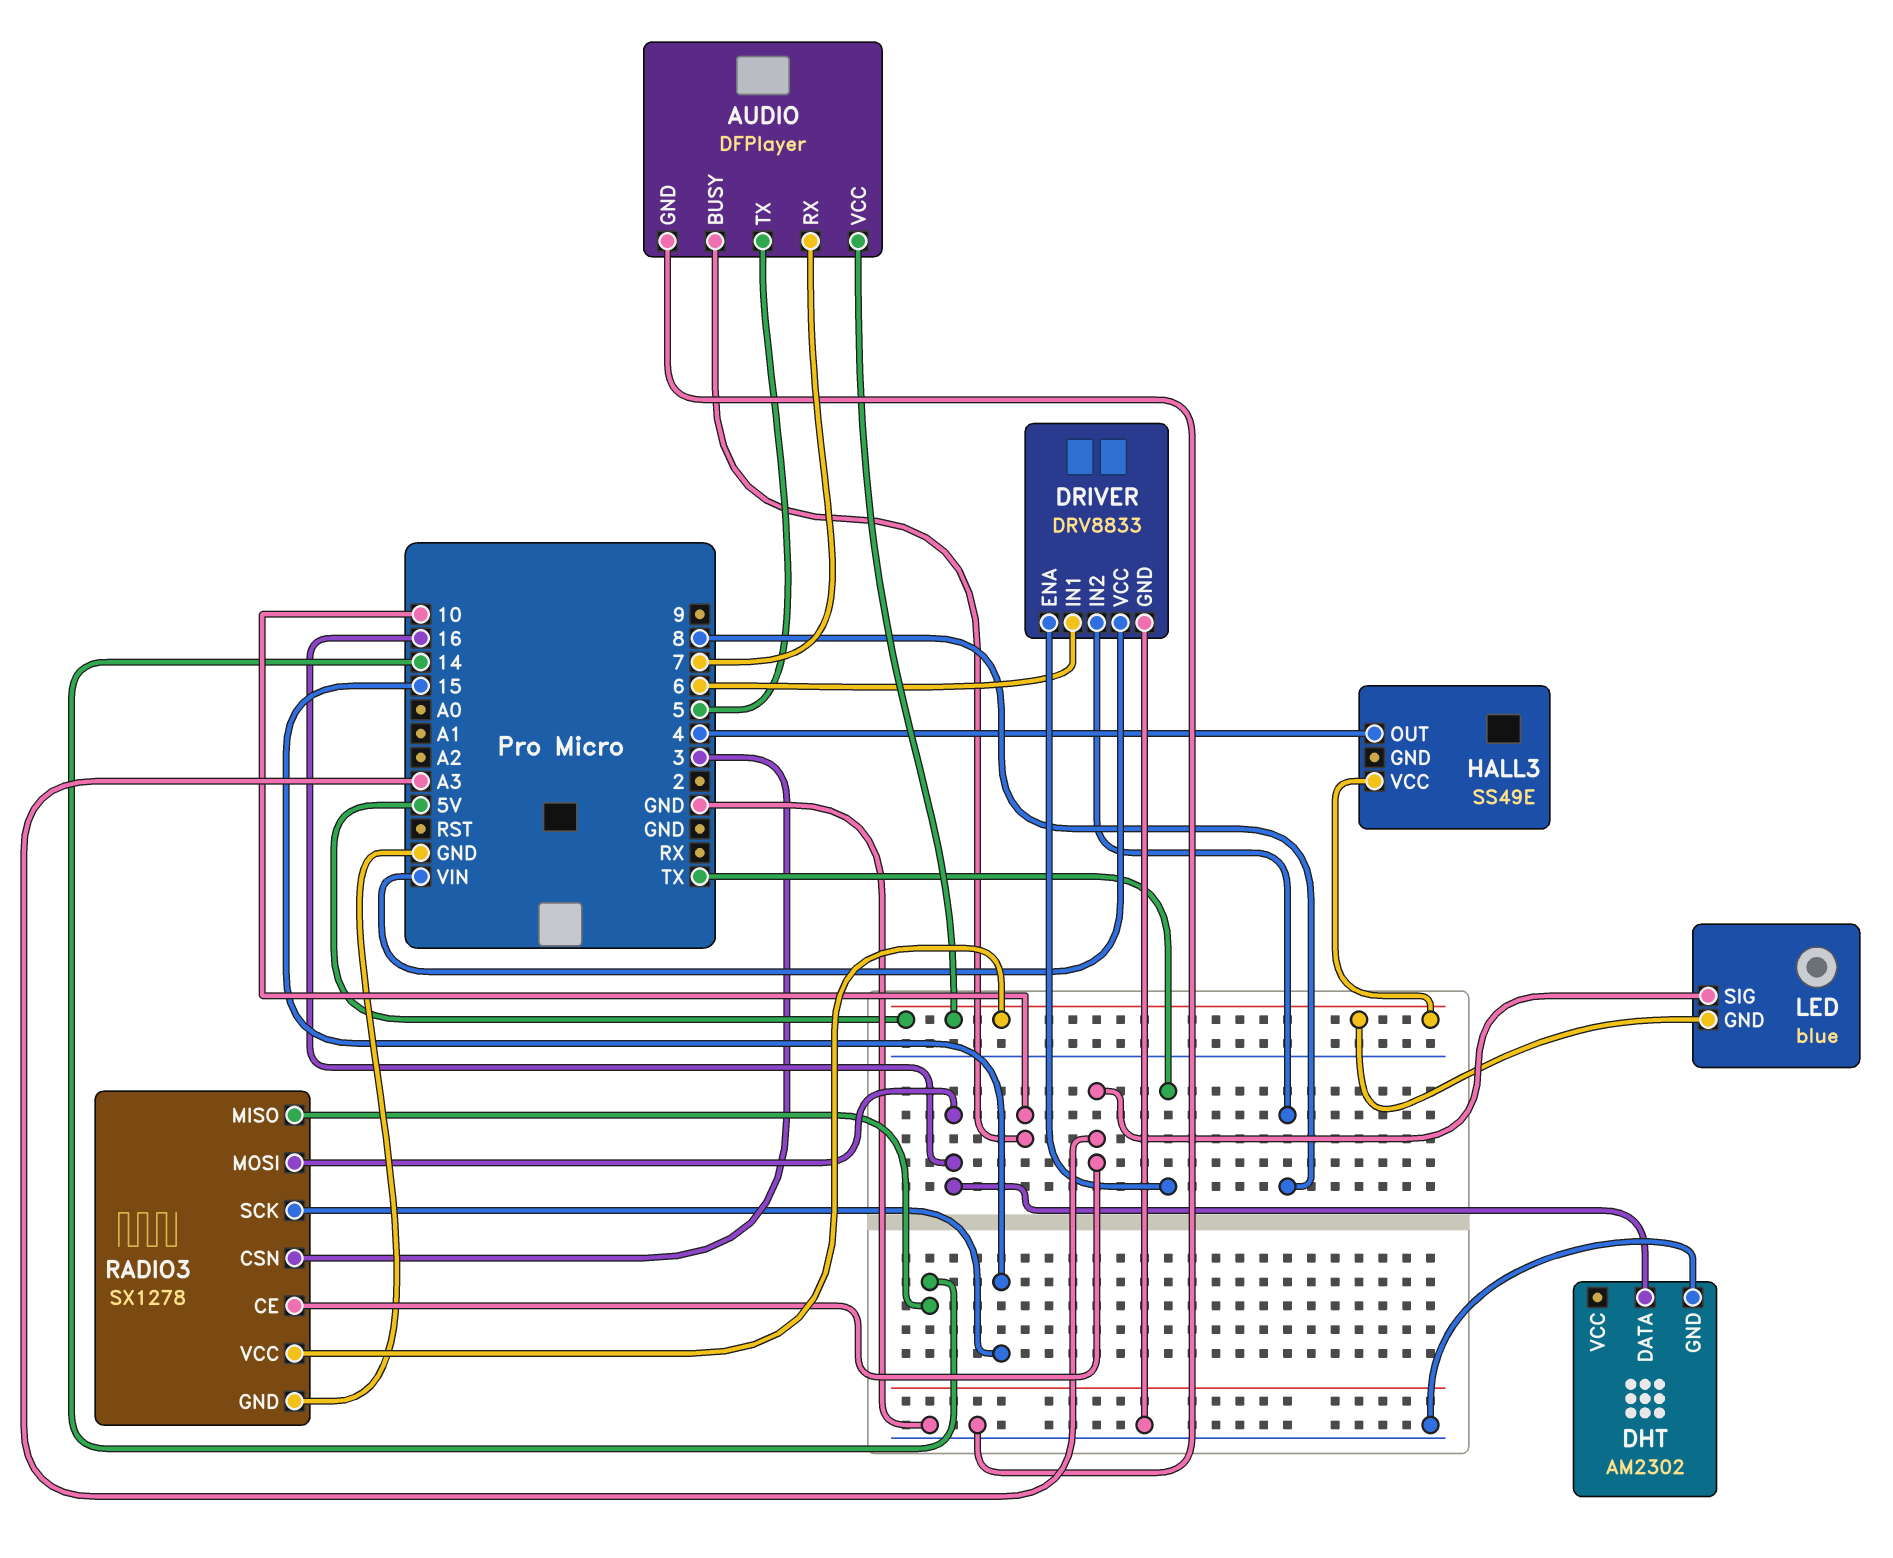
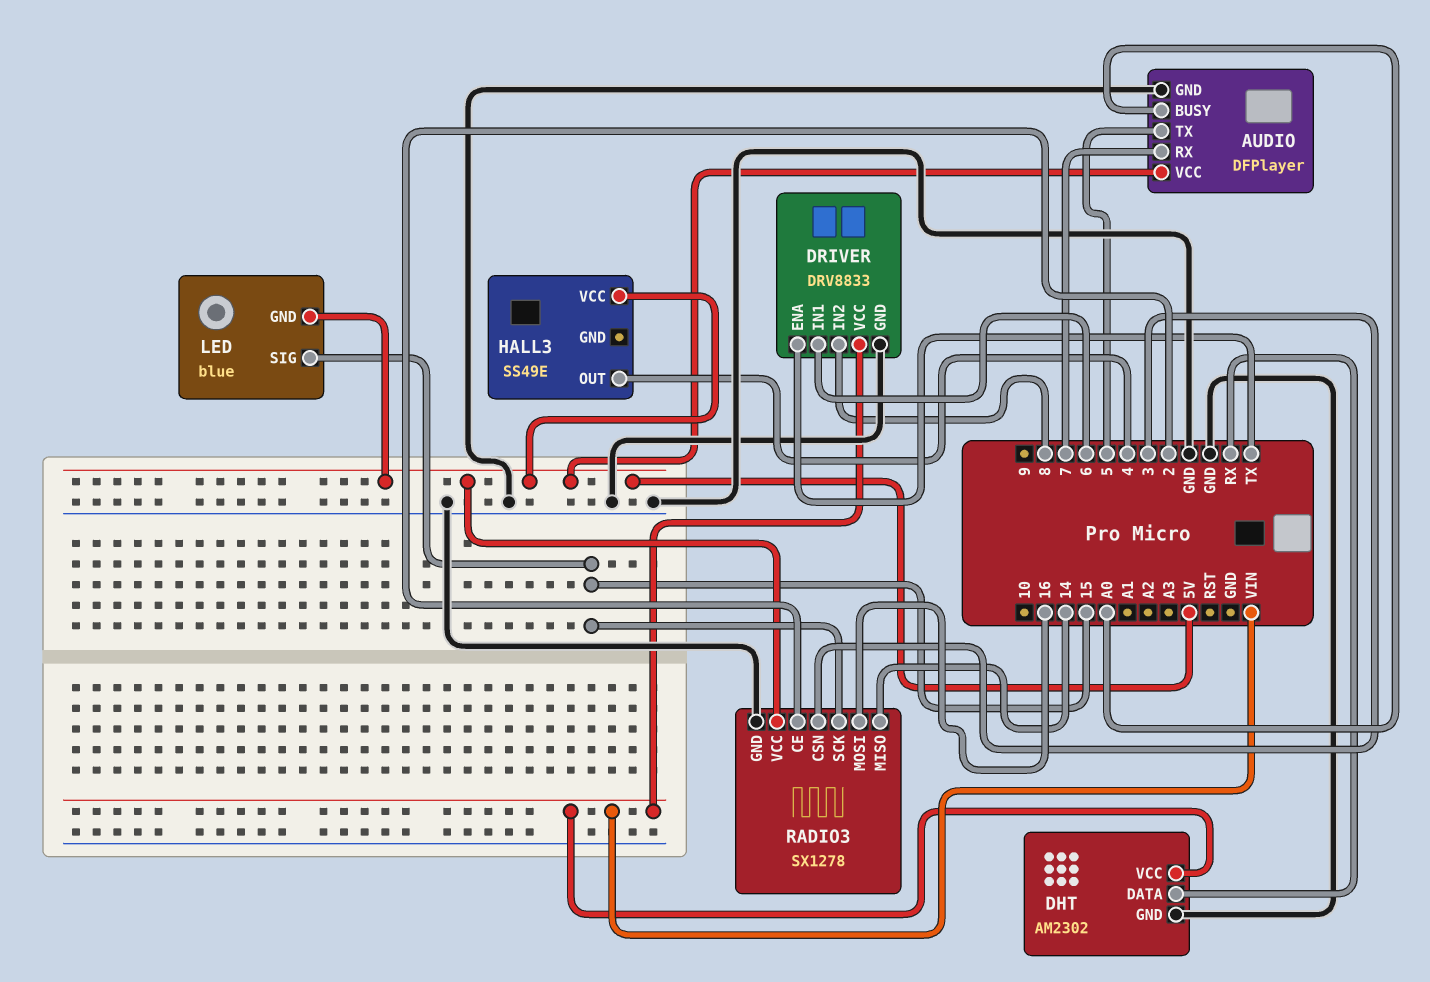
AUDIO pin BUSY: 10 -> A0
DHT pin DATA: 16 -> RX
DHT pin VCC: none -> VIN
LED pin SIG: A3 -> 15
RADIO3 pin CE: A3 -> 2

